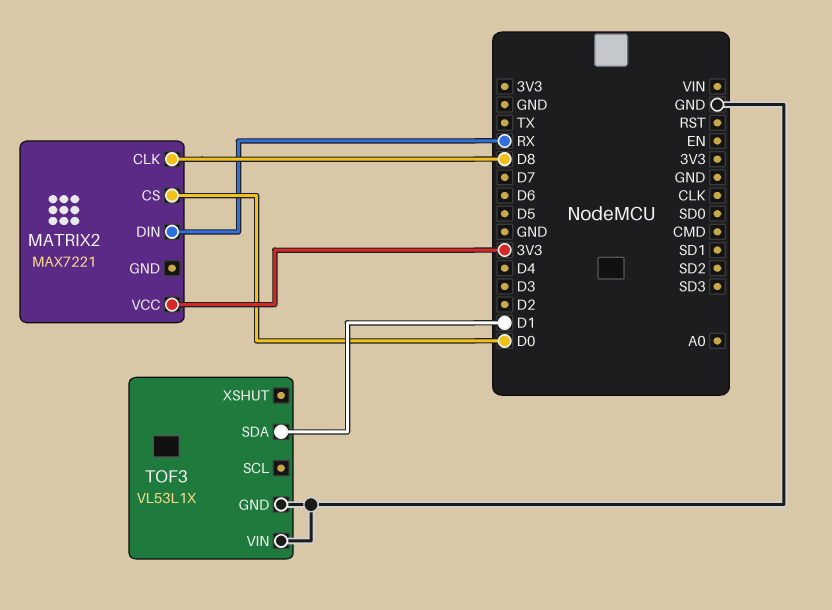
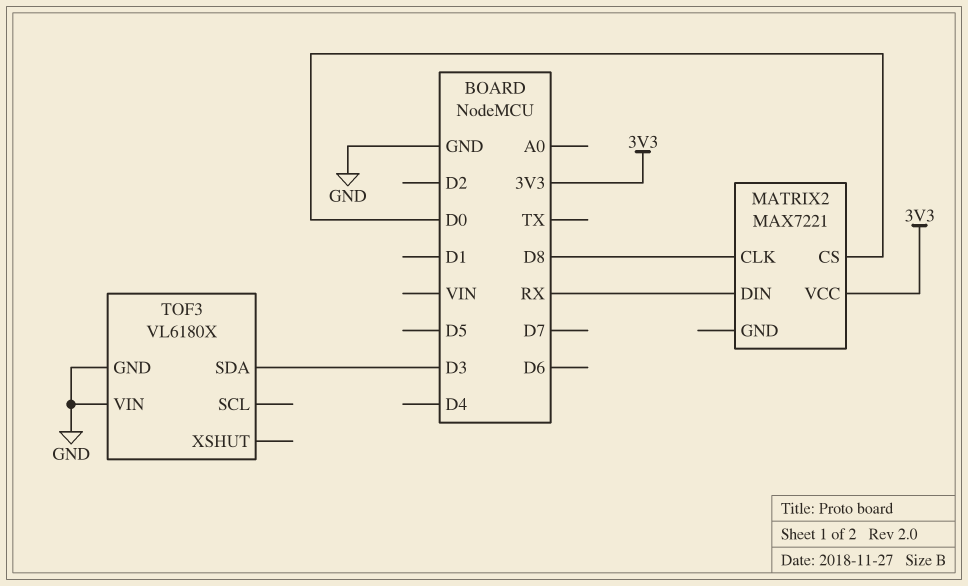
TOF3: VL53L1X -> VL6180X
TOF3 pin SDA: D1 -> D3

